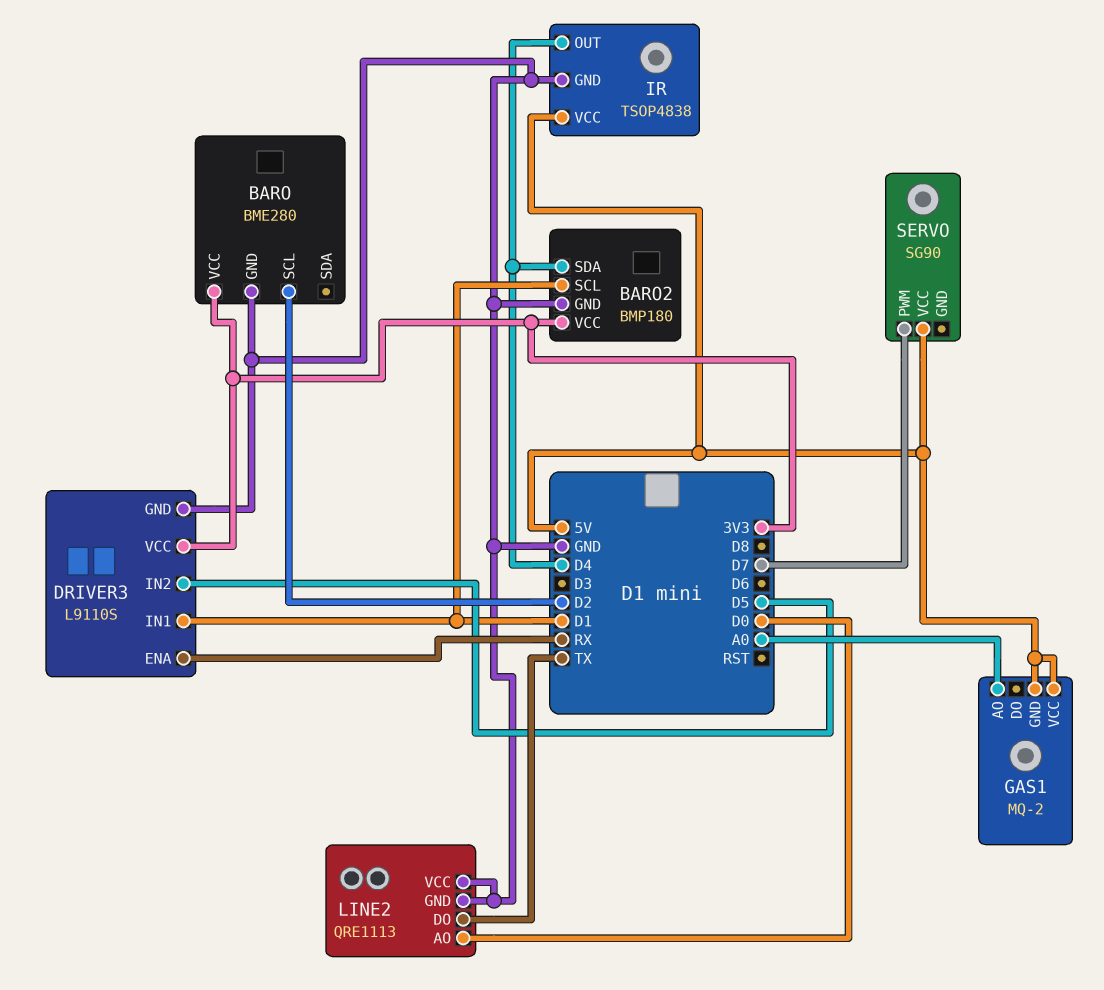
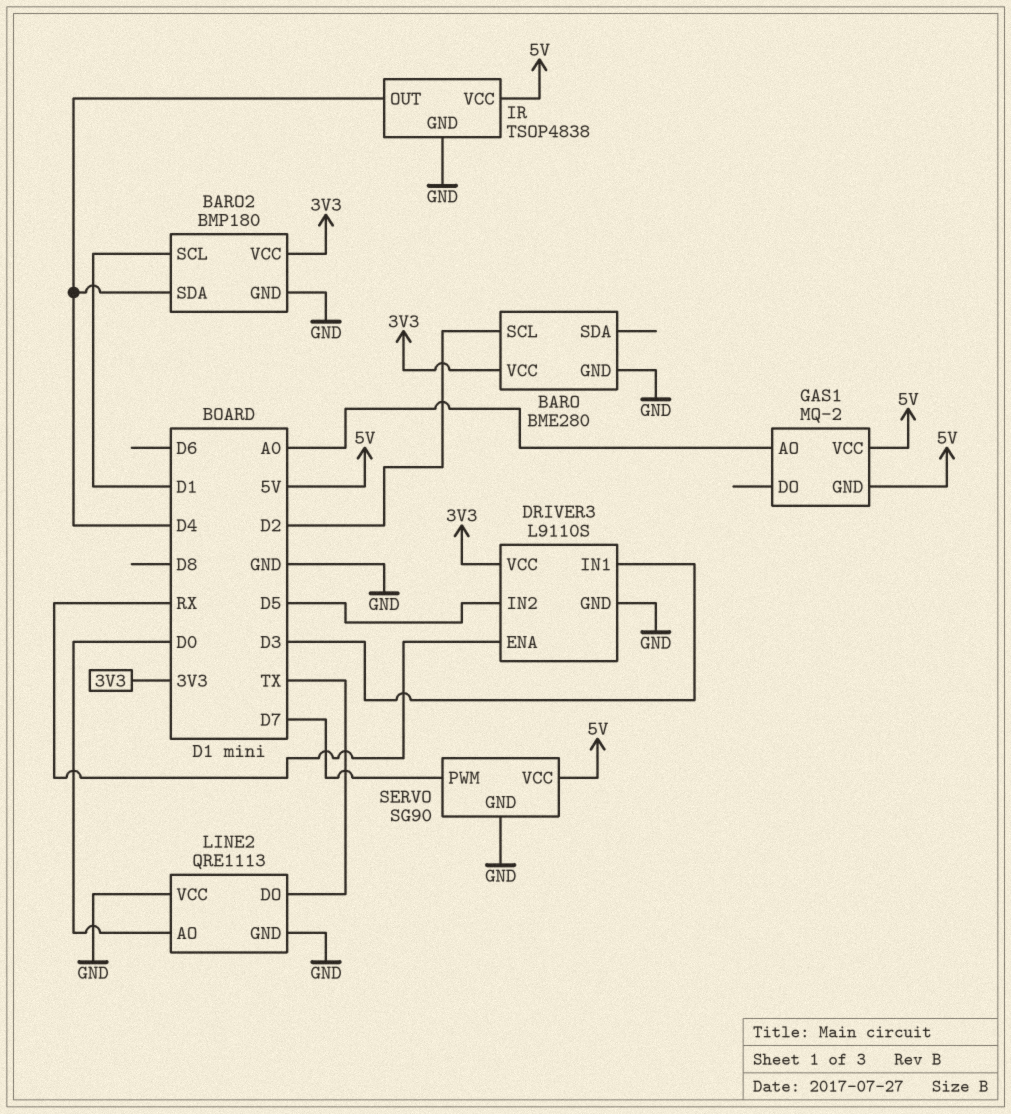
DRIVER3 pin IN1: D1 -> D3
SERVO pin GND: none -> GND

